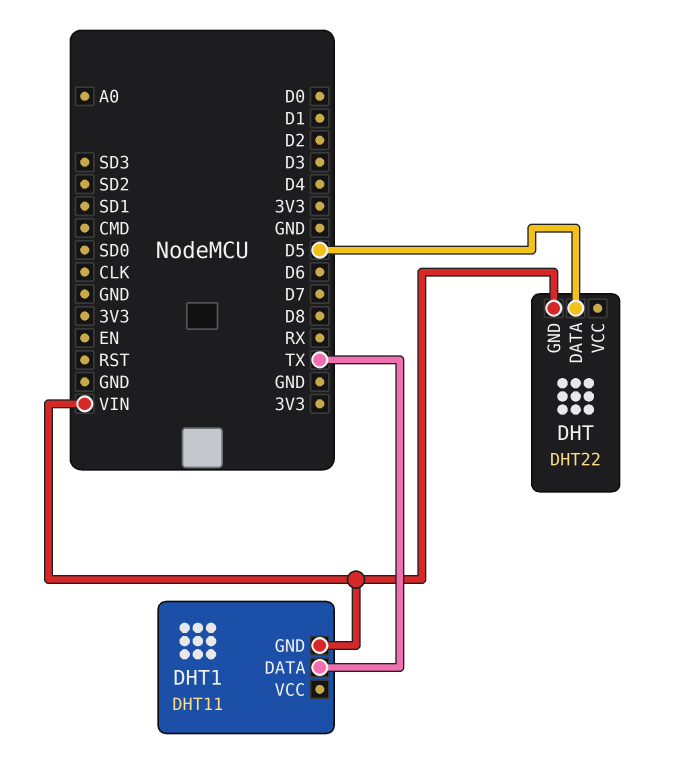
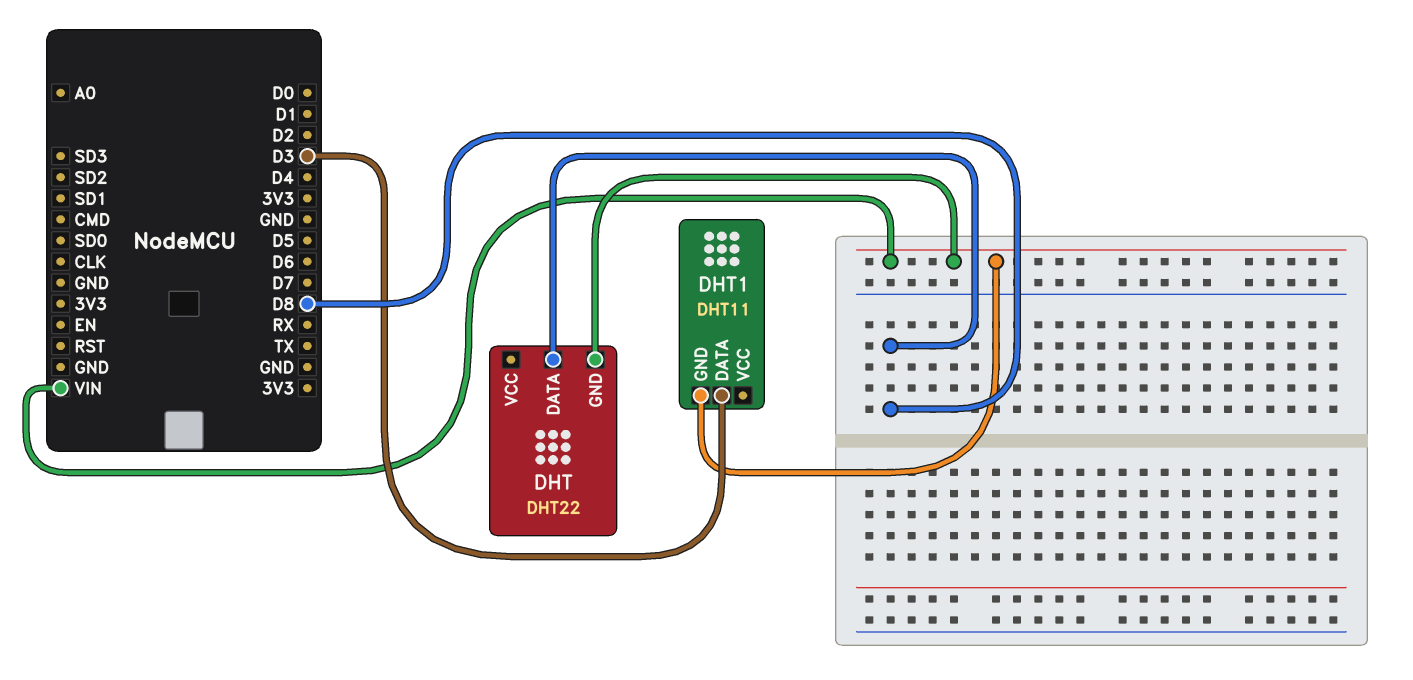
DHT pin DATA: D5 -> D8
DHT1 pin DATA: TX -> D3

